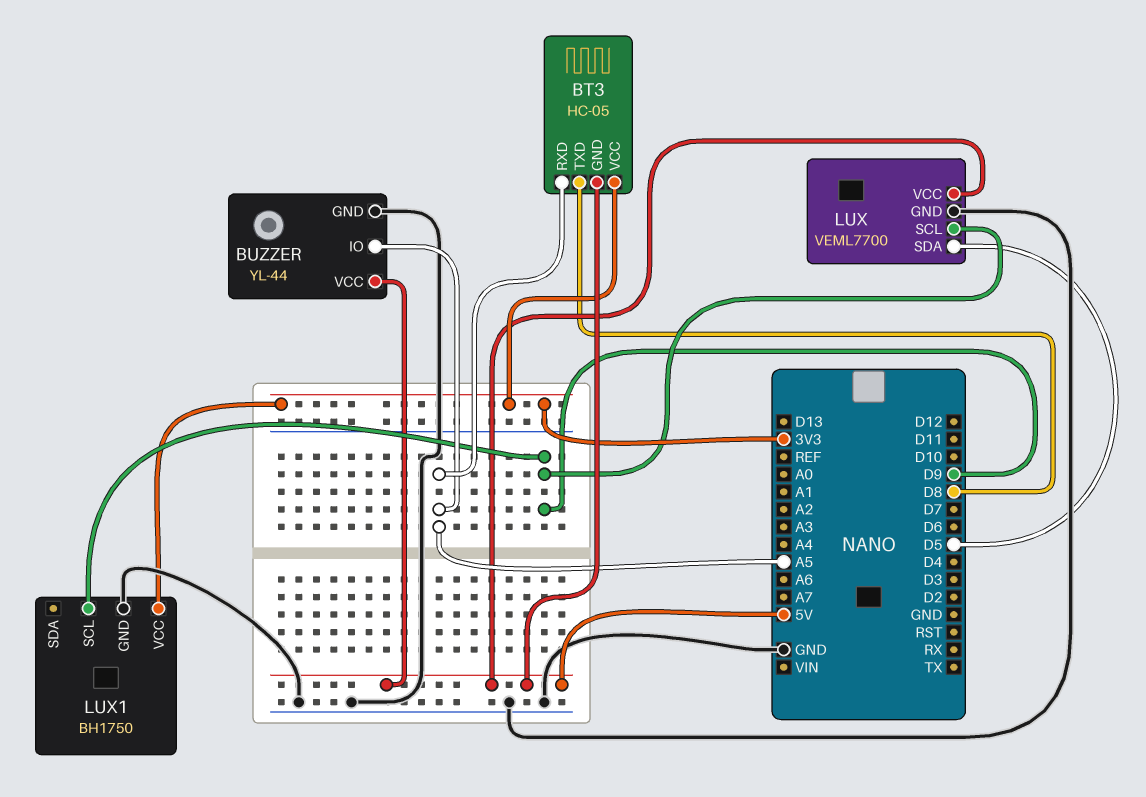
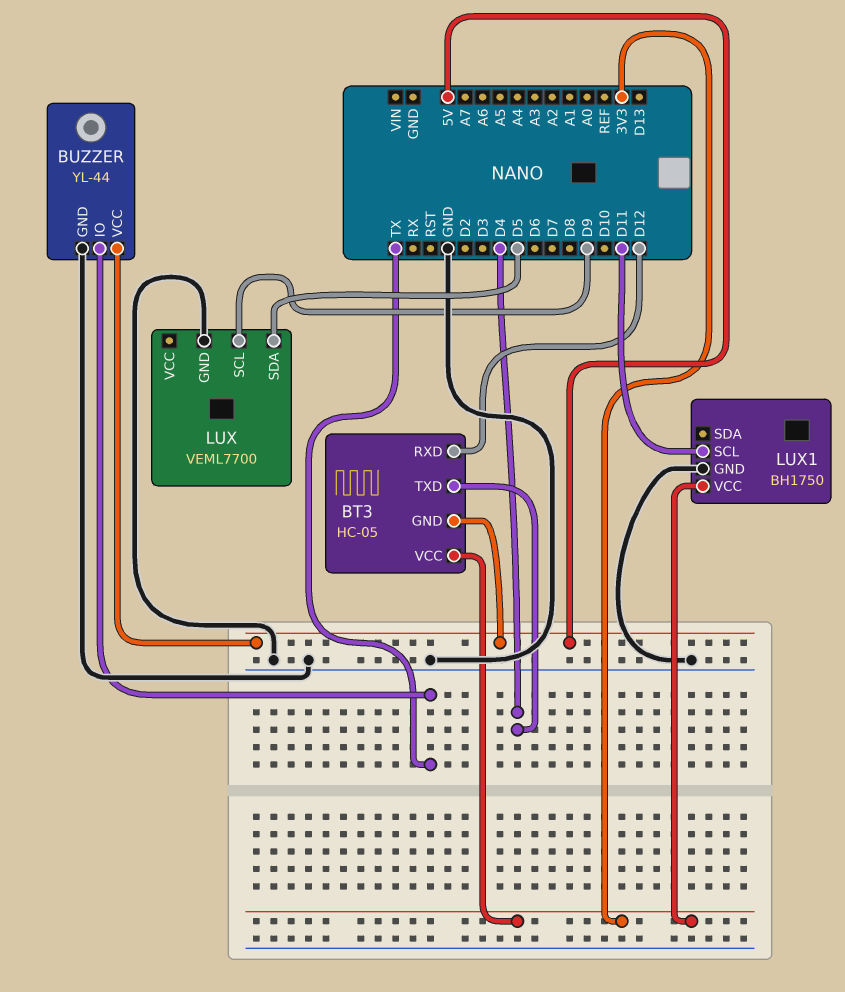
BT3 pin RXD: A5 -> D12
BT3 pin TXD: D8 -> D4
BUZZER pin IO: A5 -> TX
LUX pin VCC: 5V -> none
LUX1 pin SCL: D9 -> D11

